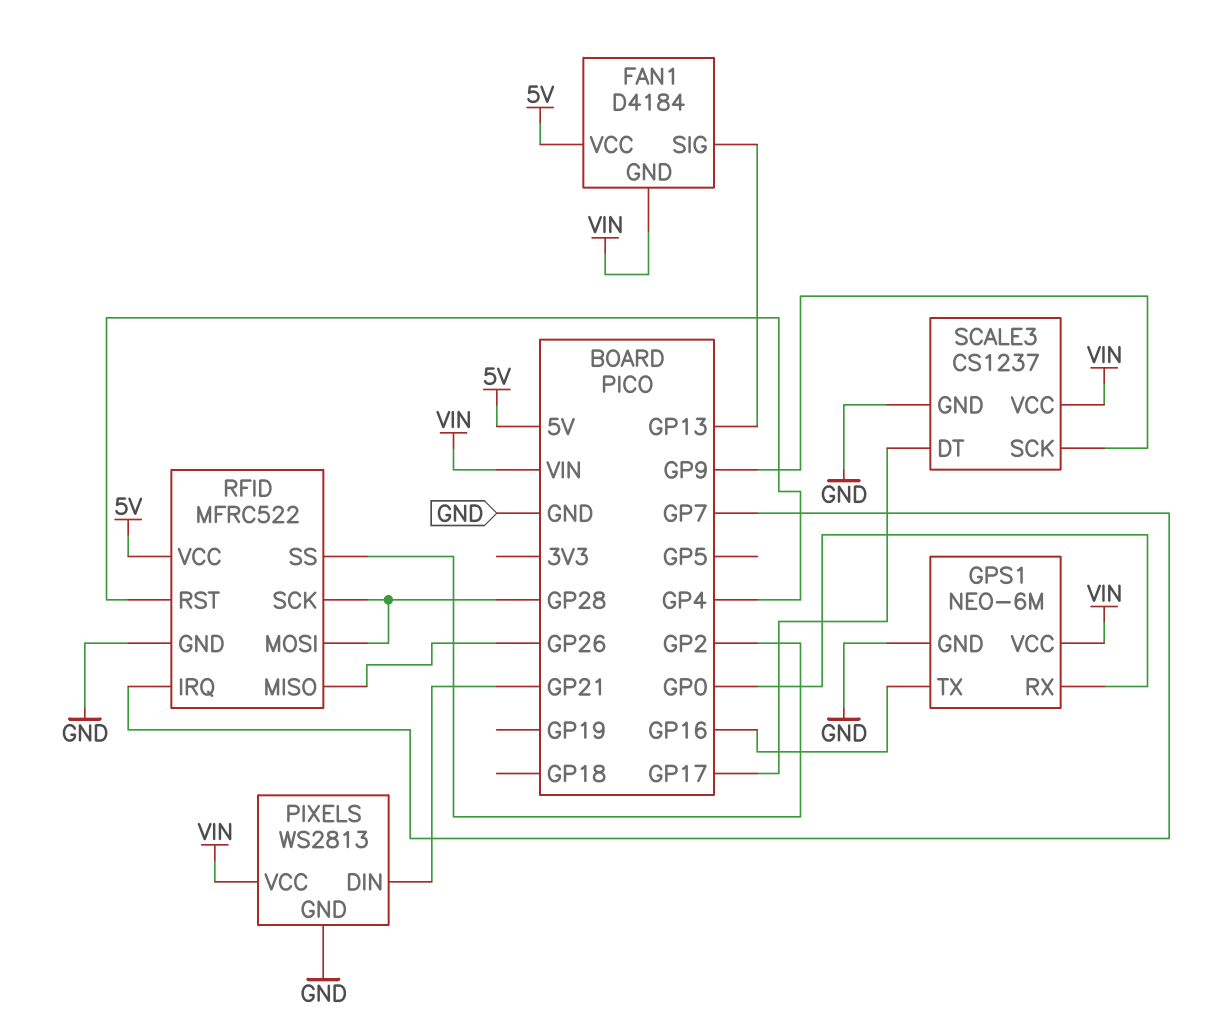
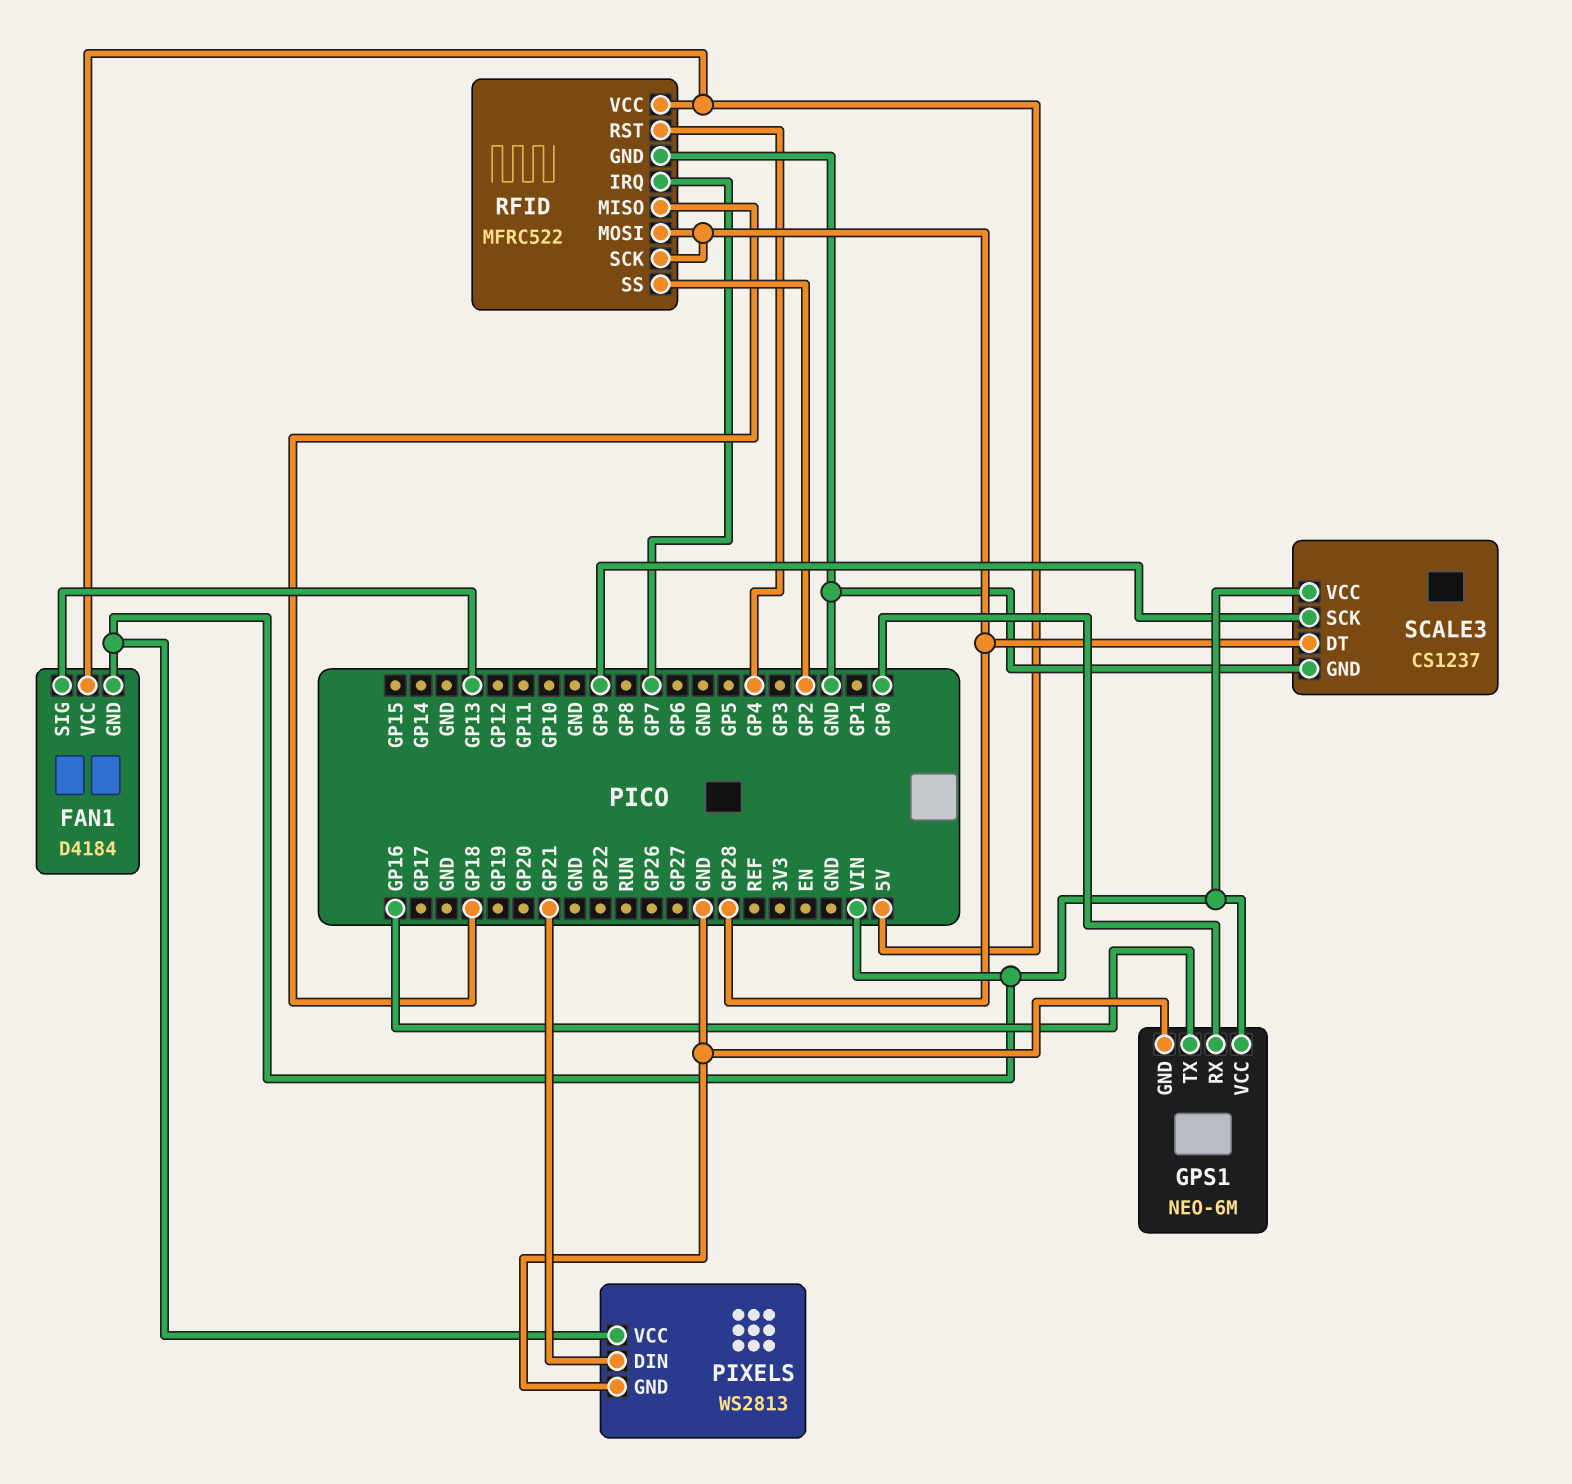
RFID pin MISO: GP26 -> GP18
SCALE3 pin DT: GP17 -> GP28

